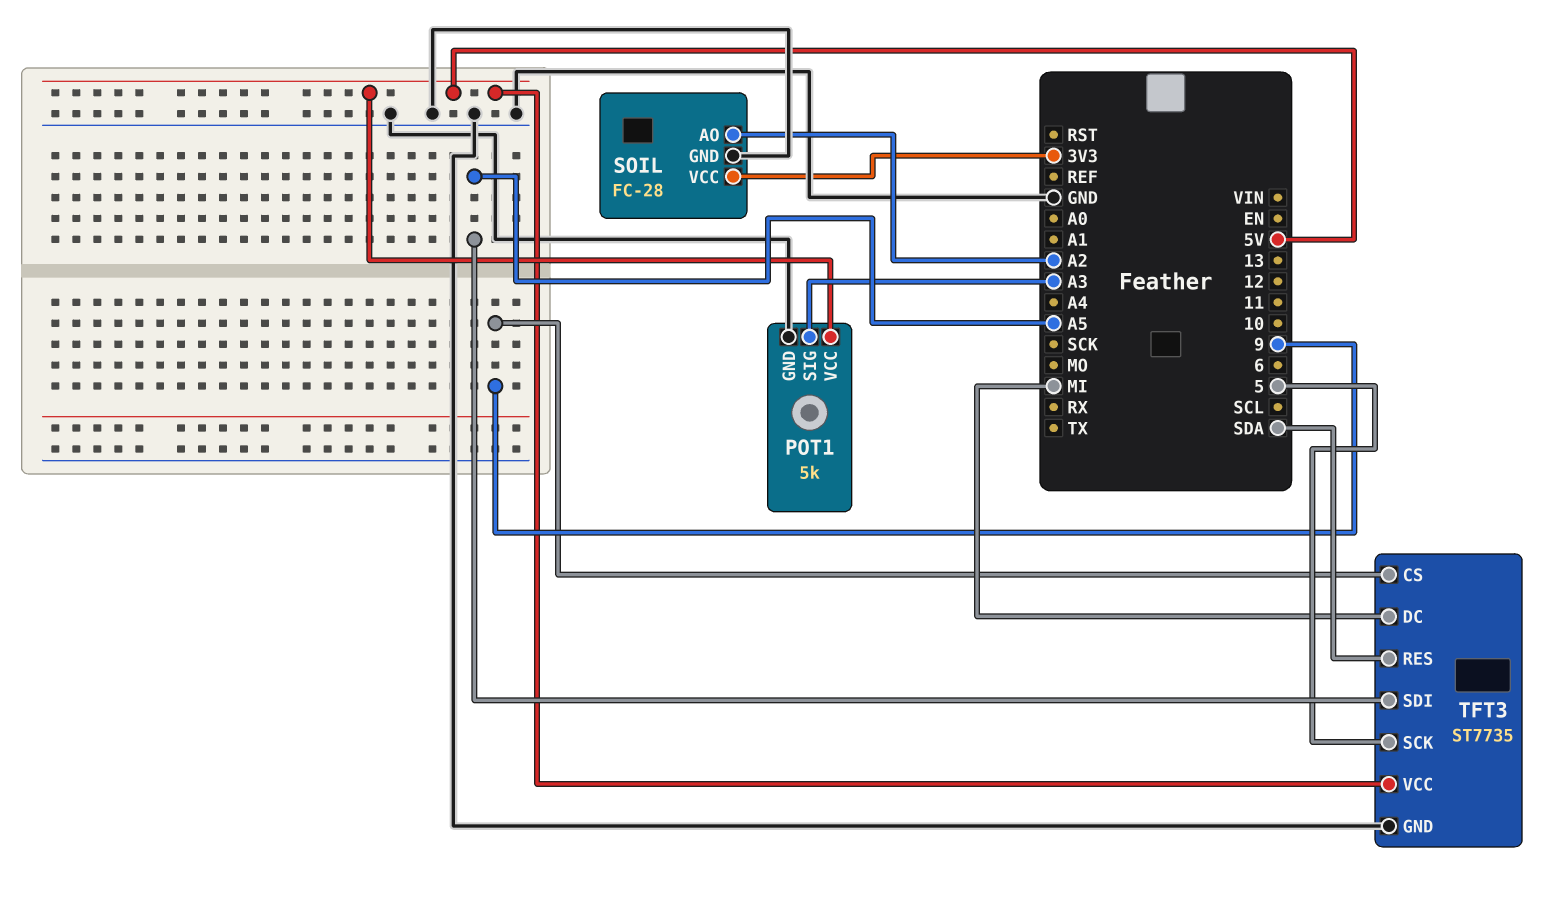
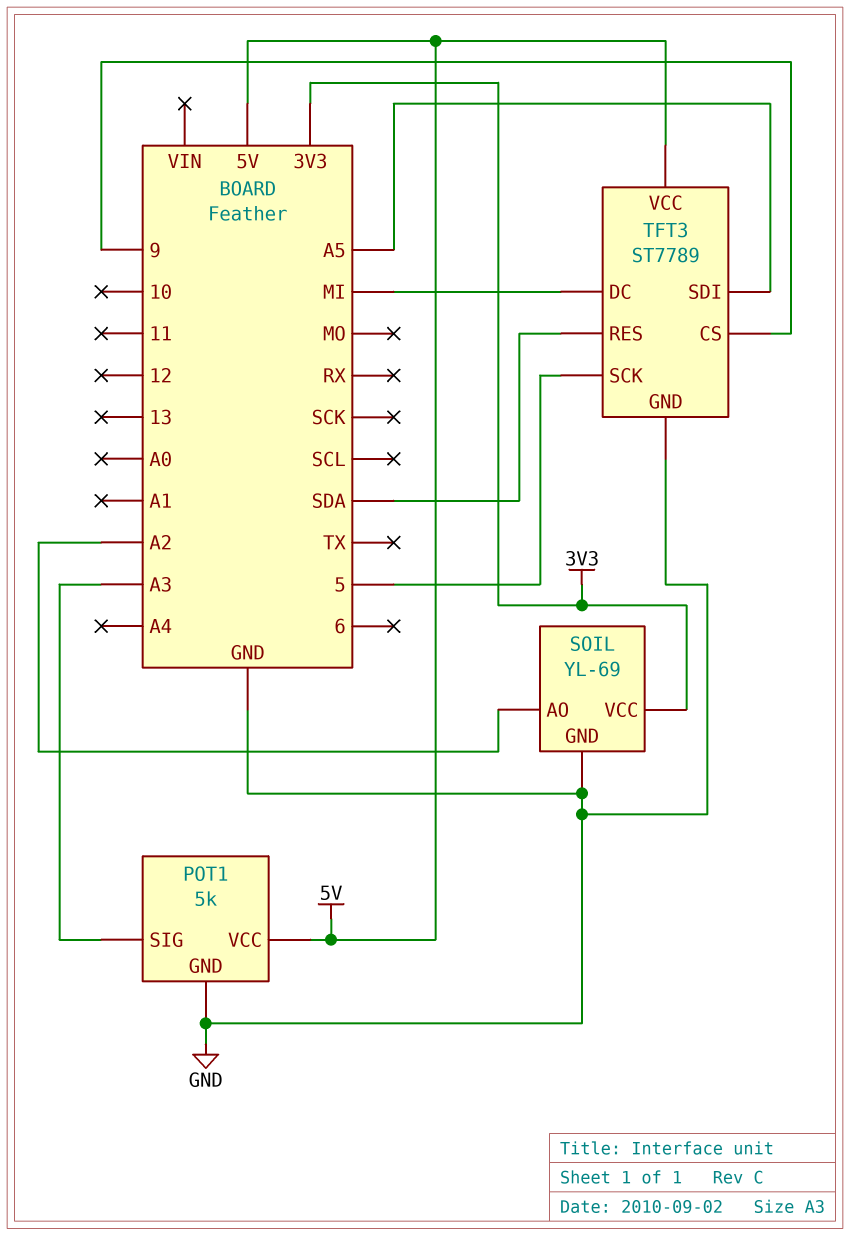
SOIL: FC-28 -> YL-69
TFT3: ST7735 -> ST7789

